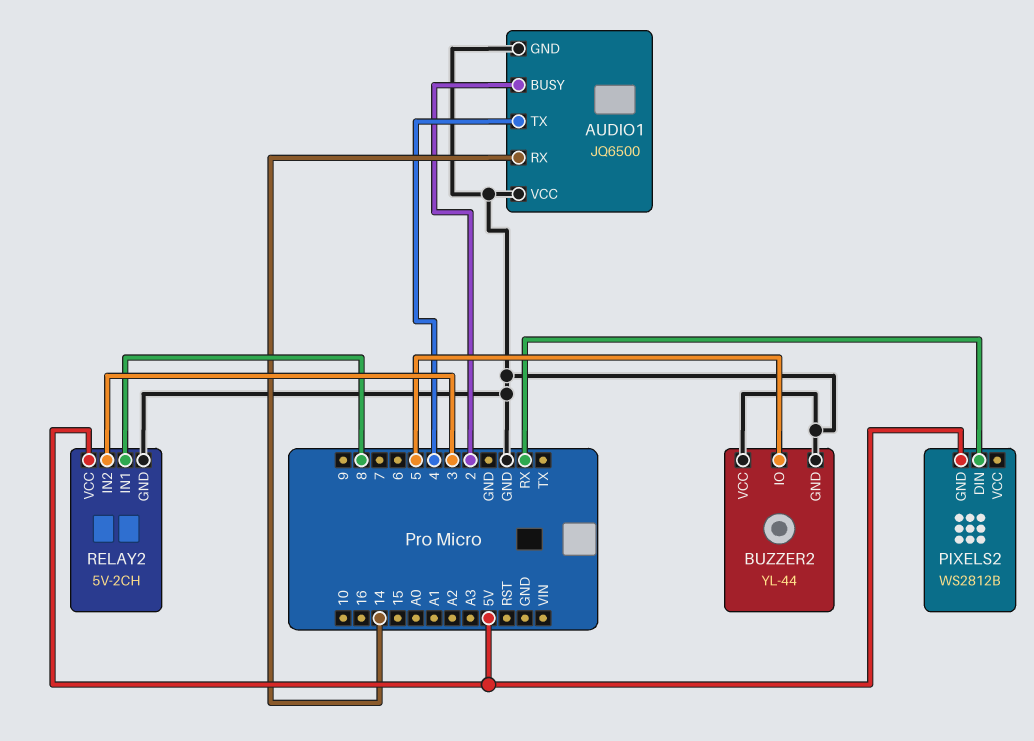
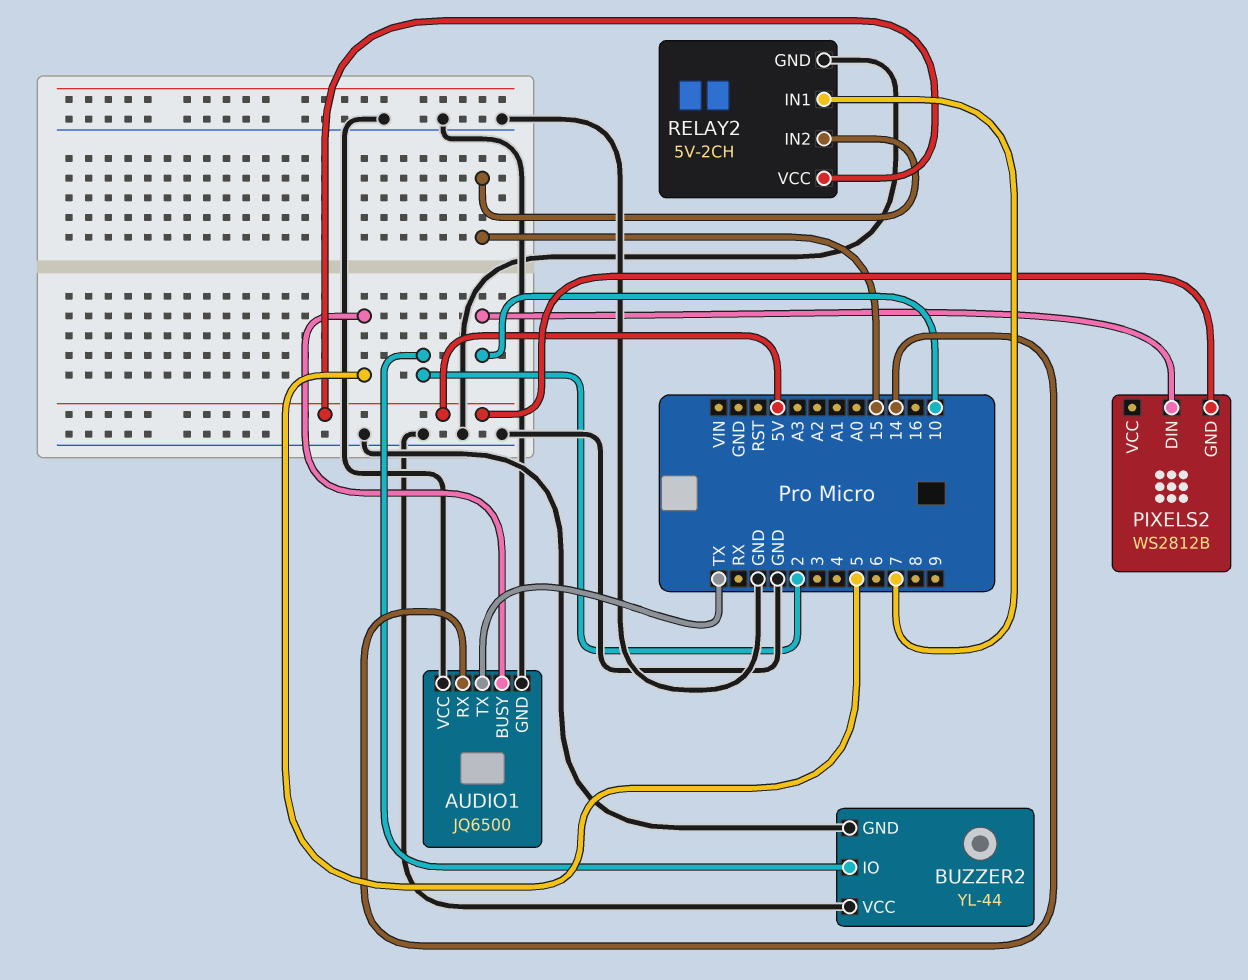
AUDIO1 pin BUSY: 2 -> 5
AUDIO1 pin TX: 4 -> TX
BUZZER2 pin IO: 5 -> 2
PIXELS2 pin DIN: RX -> 10
RELAY2 pin IN1: 8 -> 7
RELAY2 pin IN2: 3 -> 15

